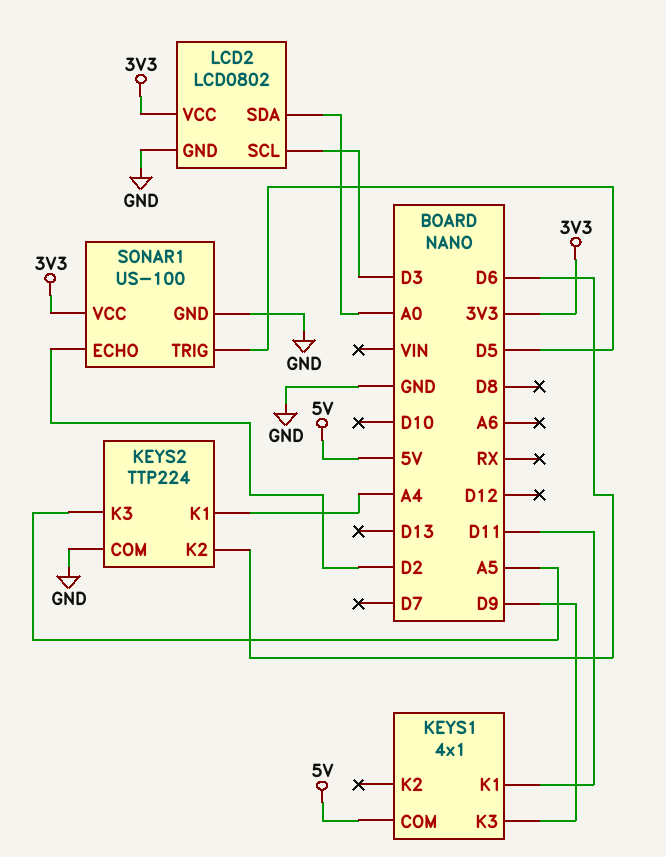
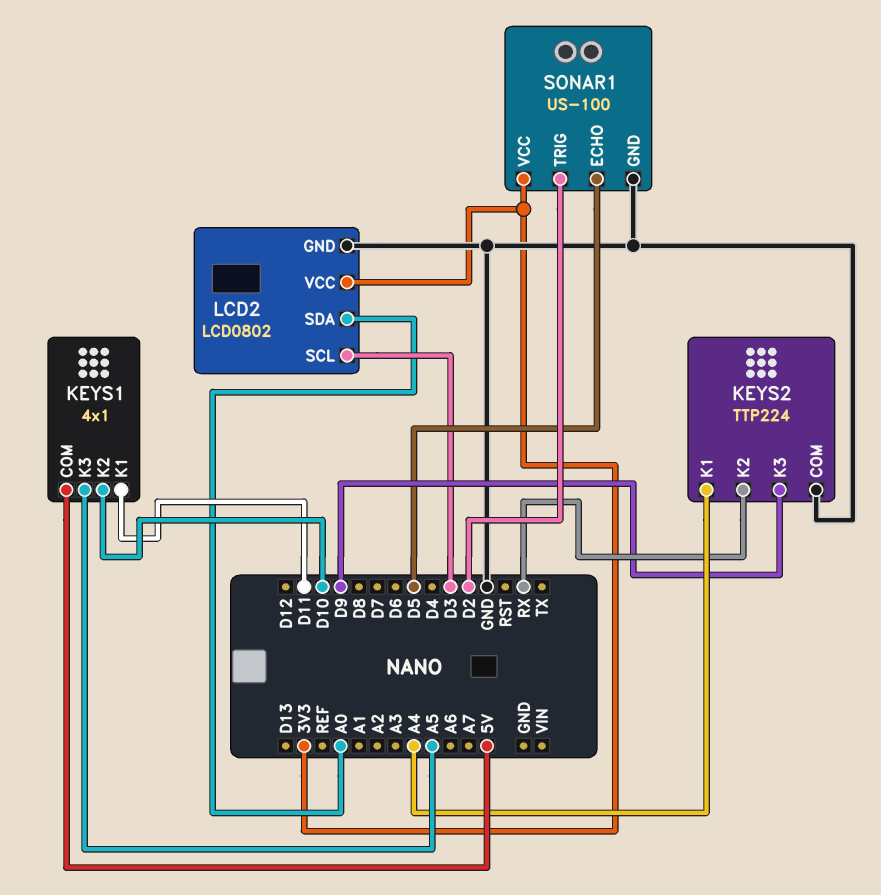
KEYS1 pin K2: none -> D10
KEYS1 pin K3: D9 -> A5
KEYS2 pin K2: D6 -> RX
KEYS2 pin K3: A5 -> D9
SONAR1 pin ECHO: D2 -> D5
SONAR1 pin TRIG: D5 -> D2

